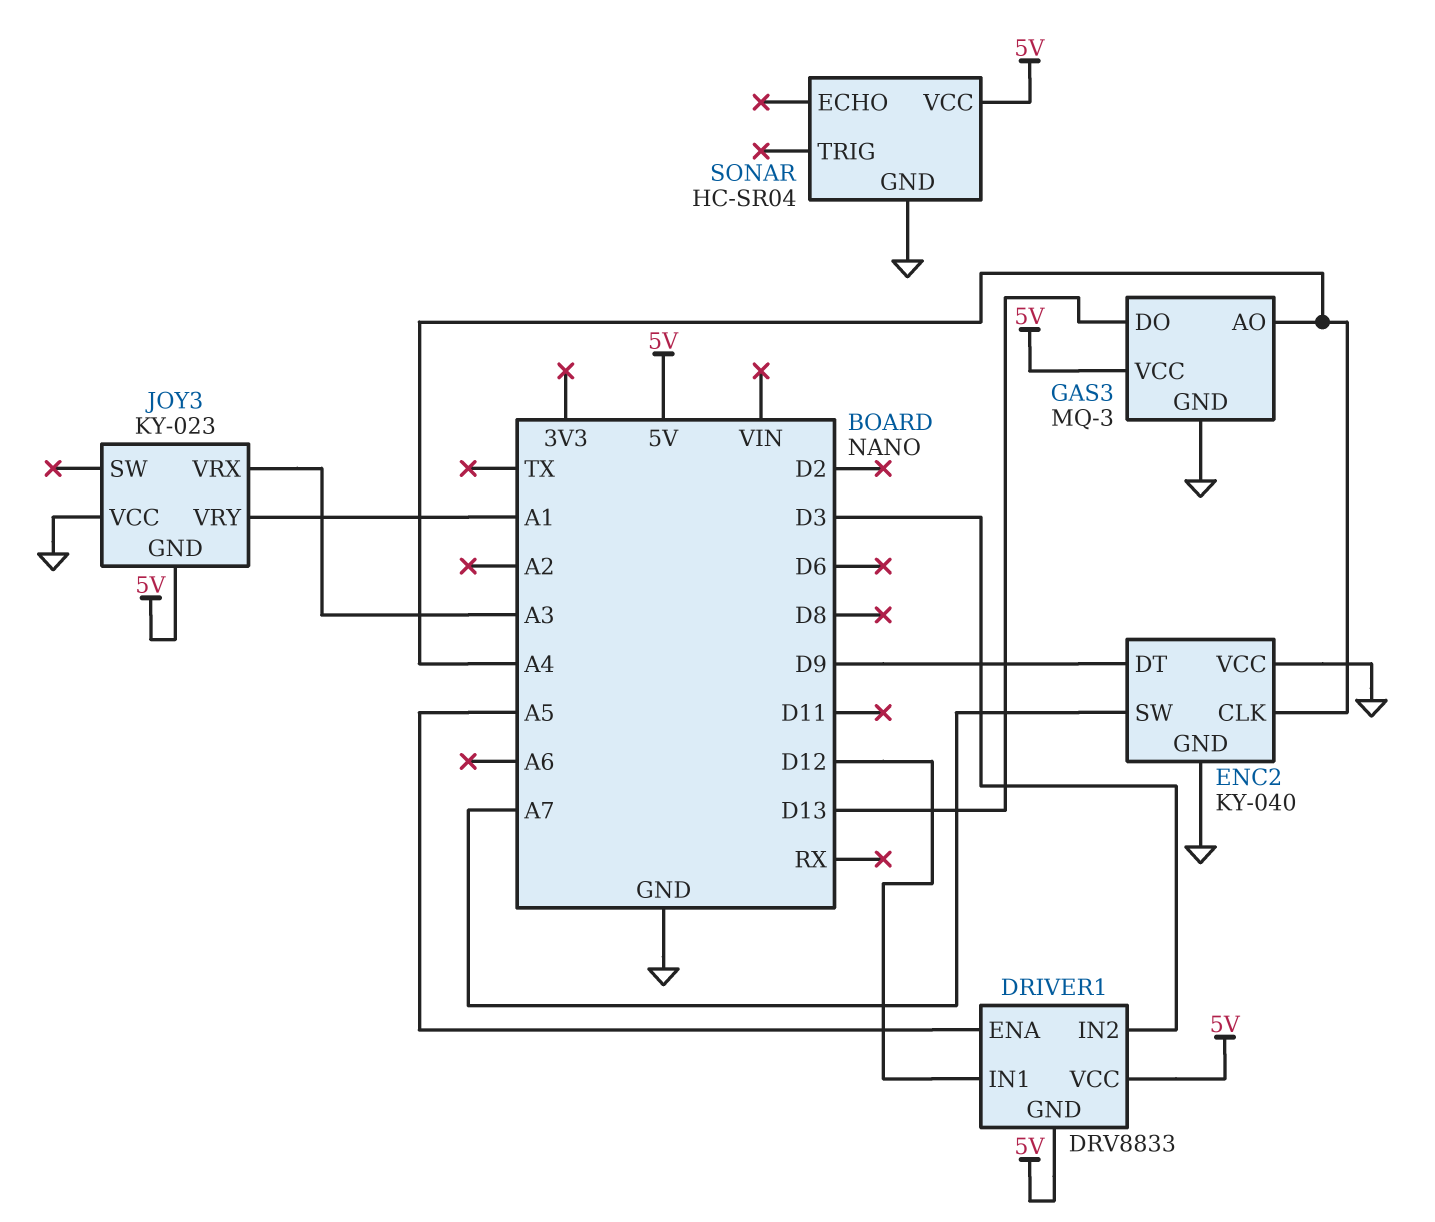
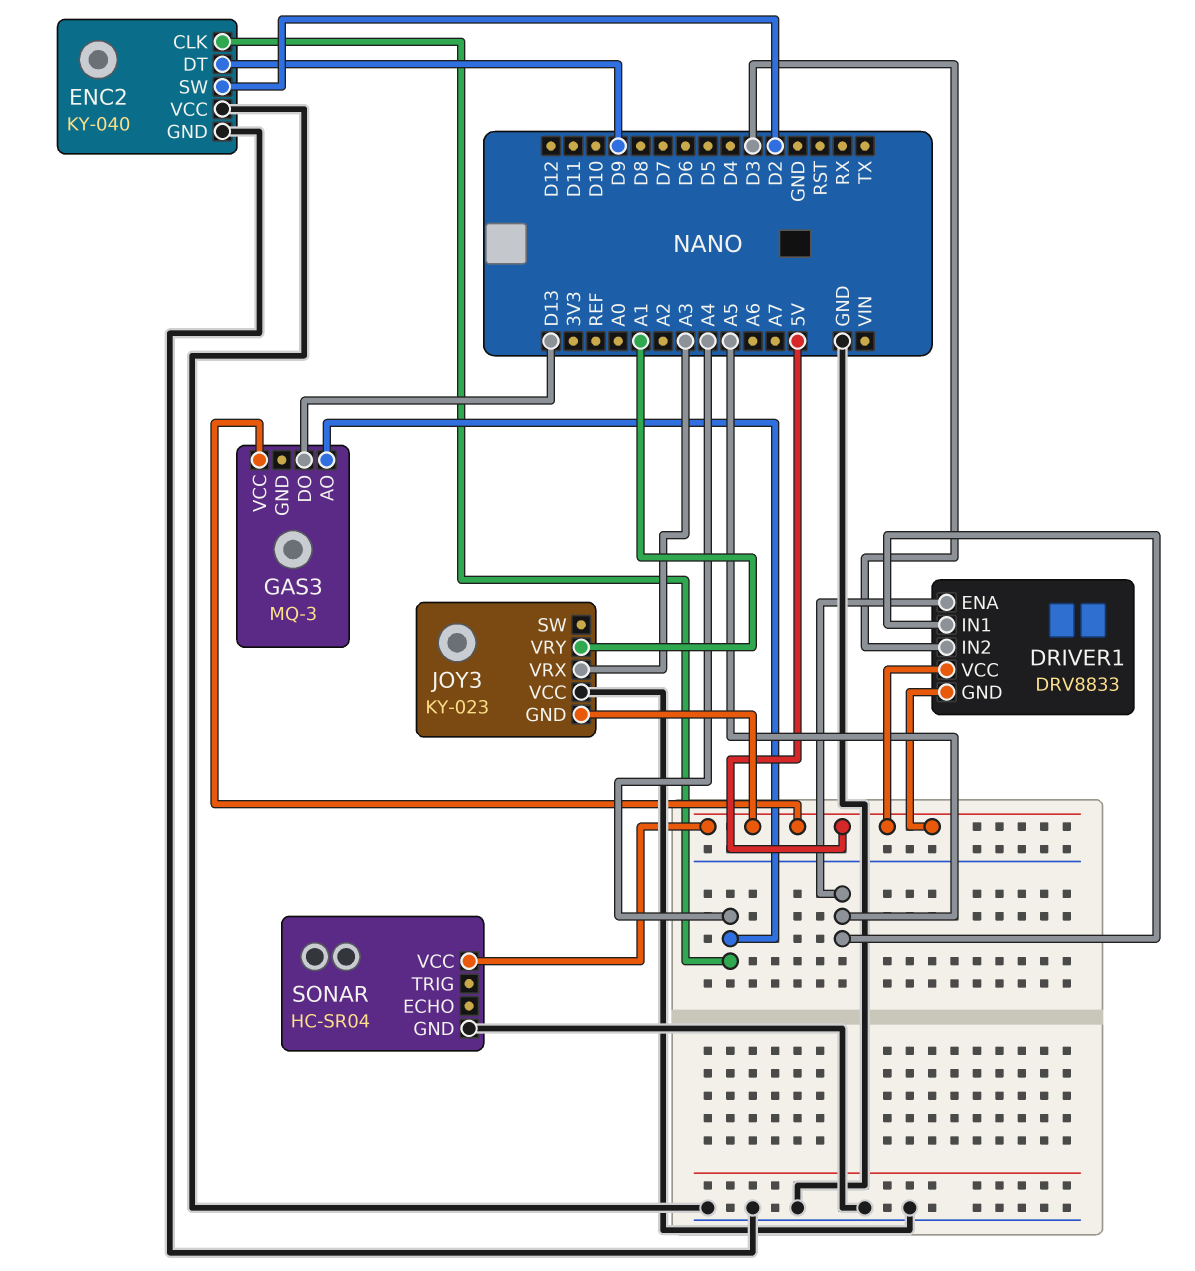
DRIVER1 pin IN1: D12 -> A5
ENC2 pin SW: A7 -> D2
GAS3 pin GND: GND -> none

